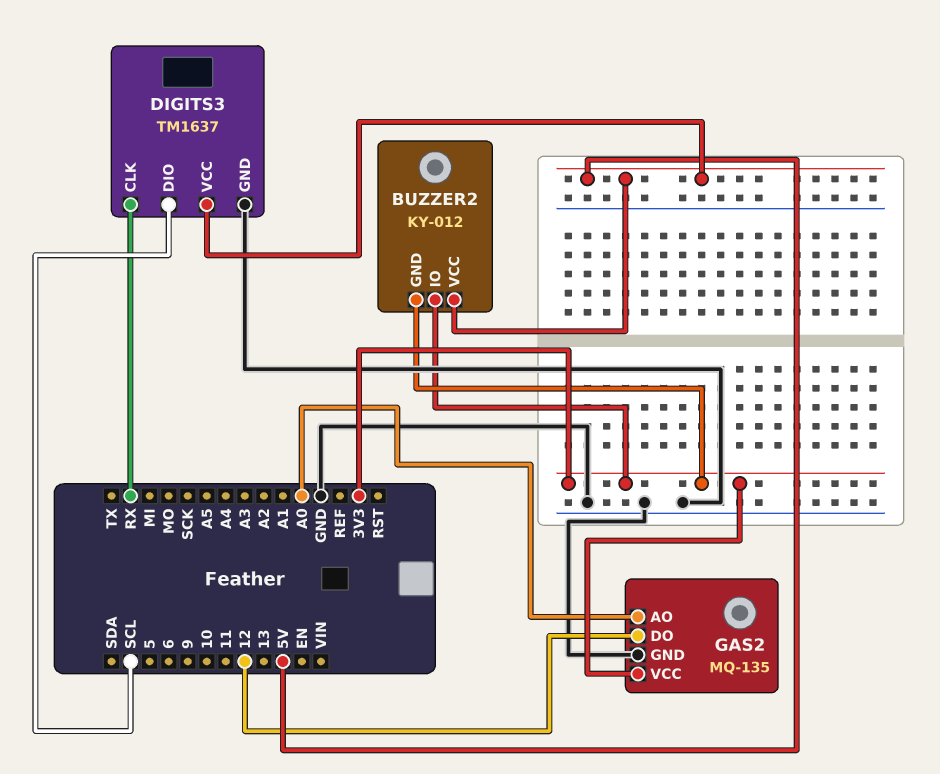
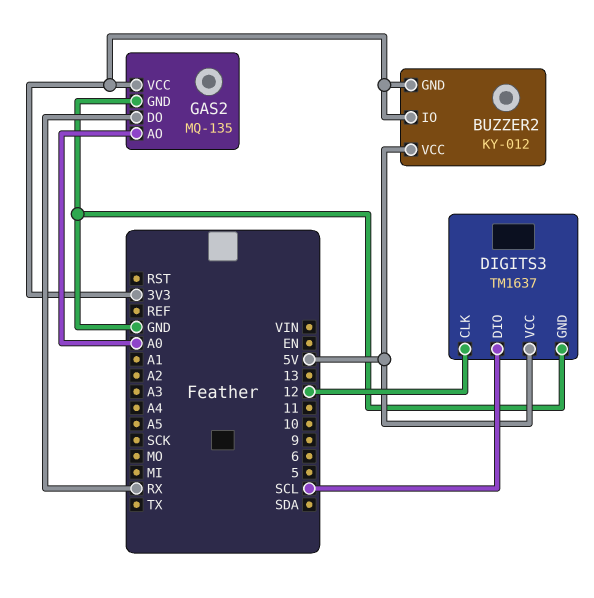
DIGITS3 pin CLK: RX -> 12
GAS2 pin DO: 12 -> RX

